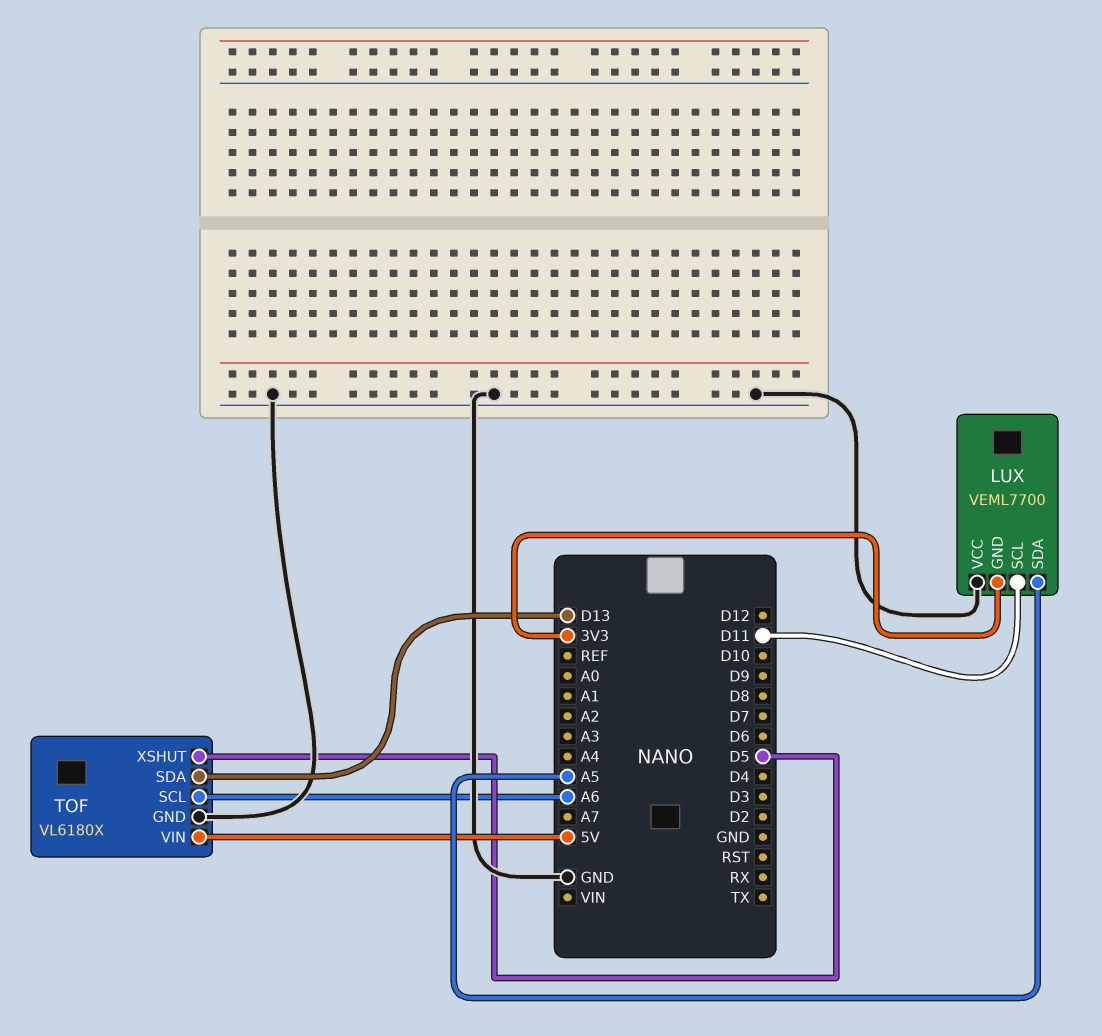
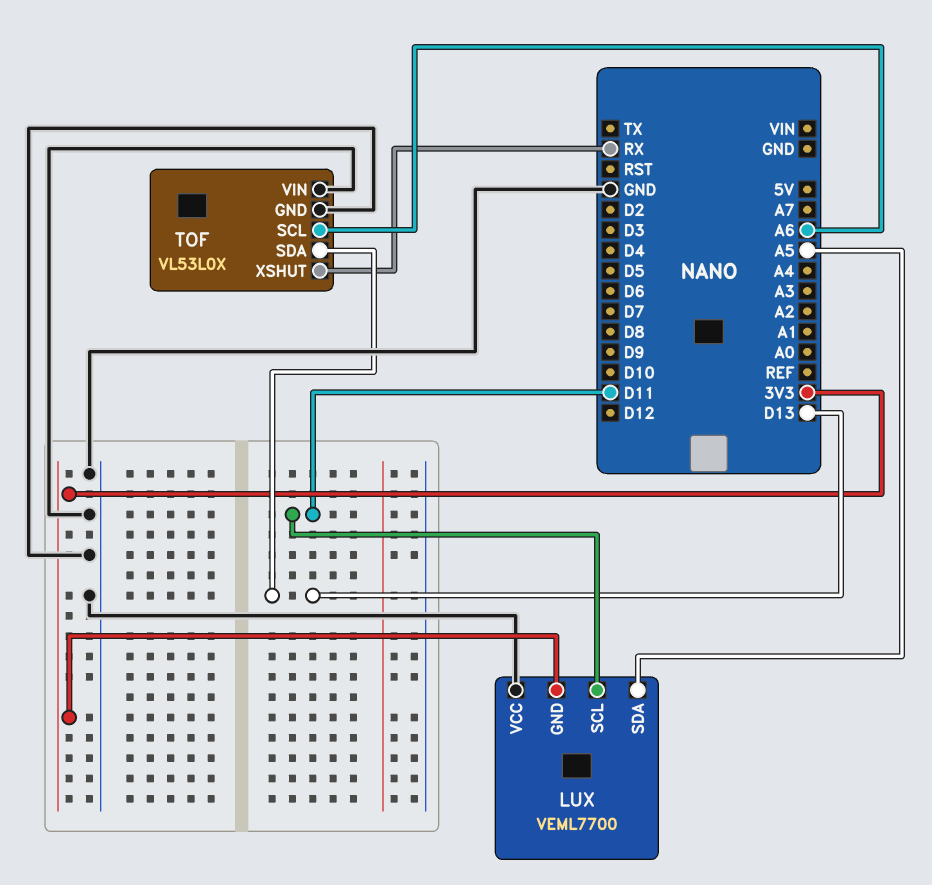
TOF: VL6180X -> VL53L0X
TOF pin VIN: 5V -> GND
TOF pin XSHUT: D5 -> RX

